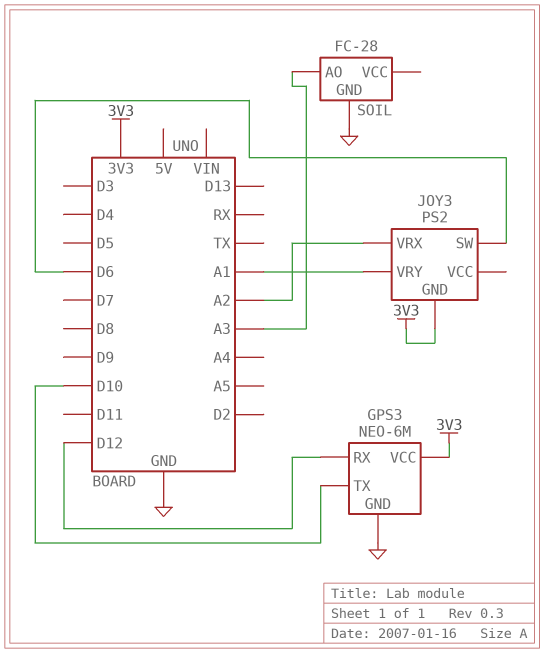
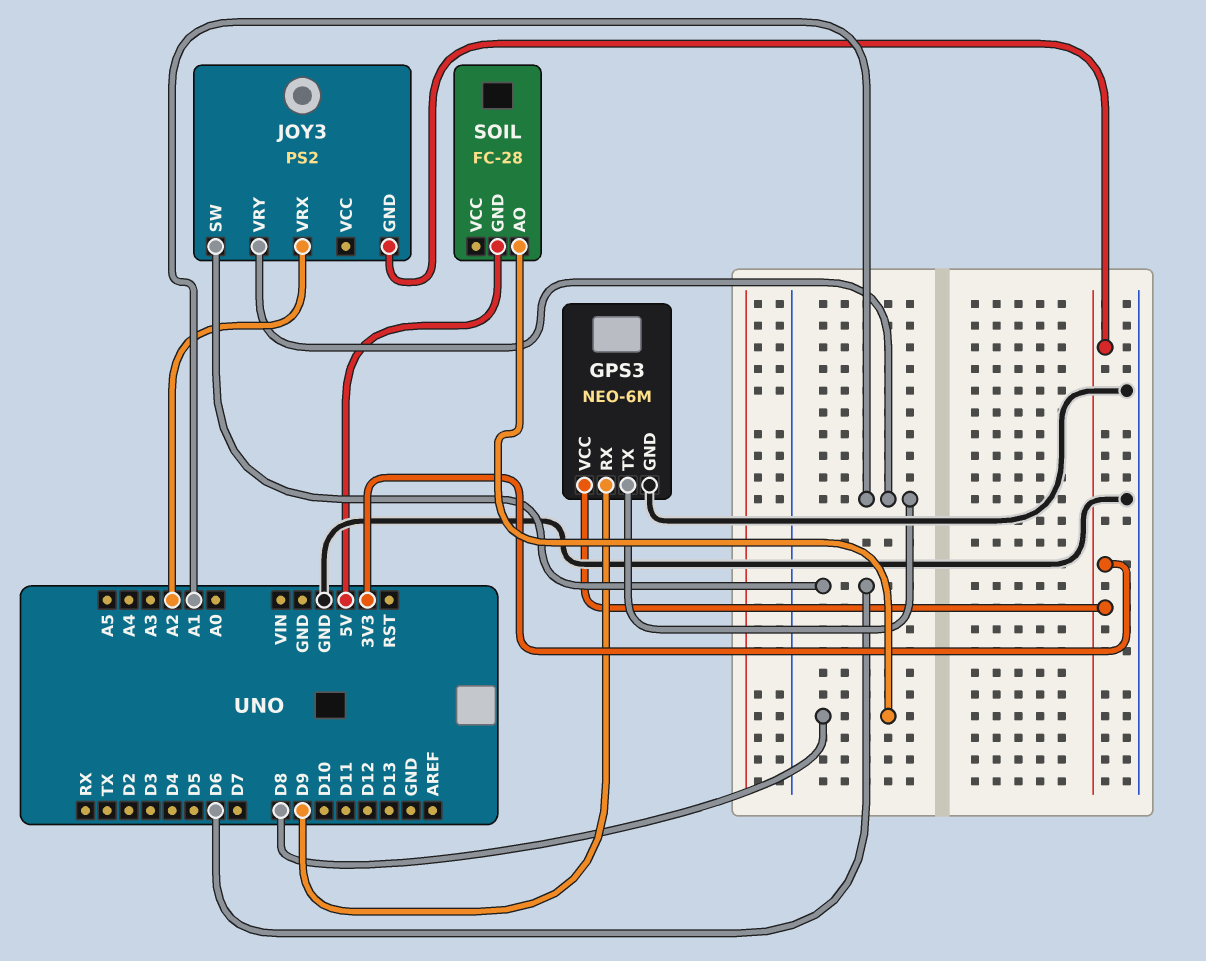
GPS3 pin RX: D12 -> D9
GPS3 pin TX: D10 -> A1
SOIL pin AO: A3 -> D8
SOIL pin GND: GND -> 5V

